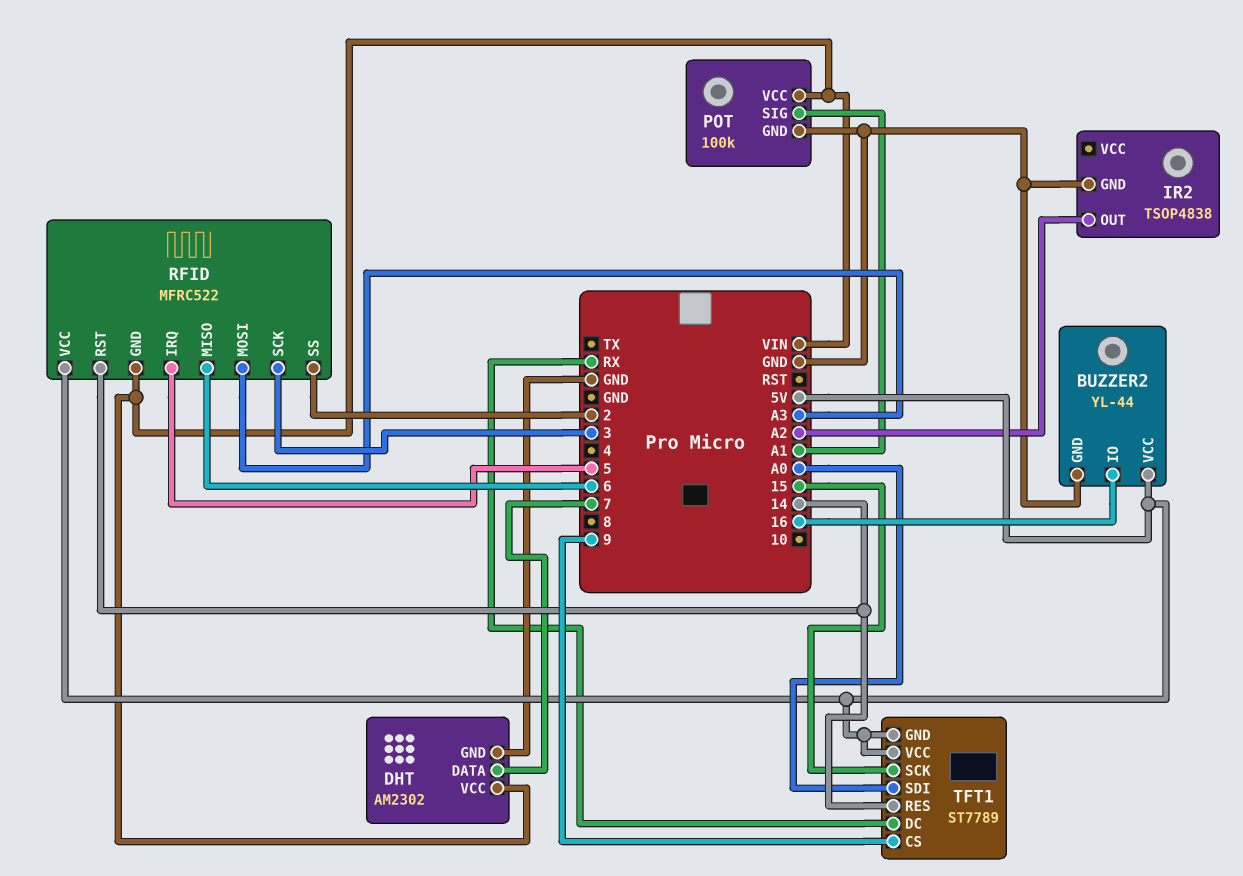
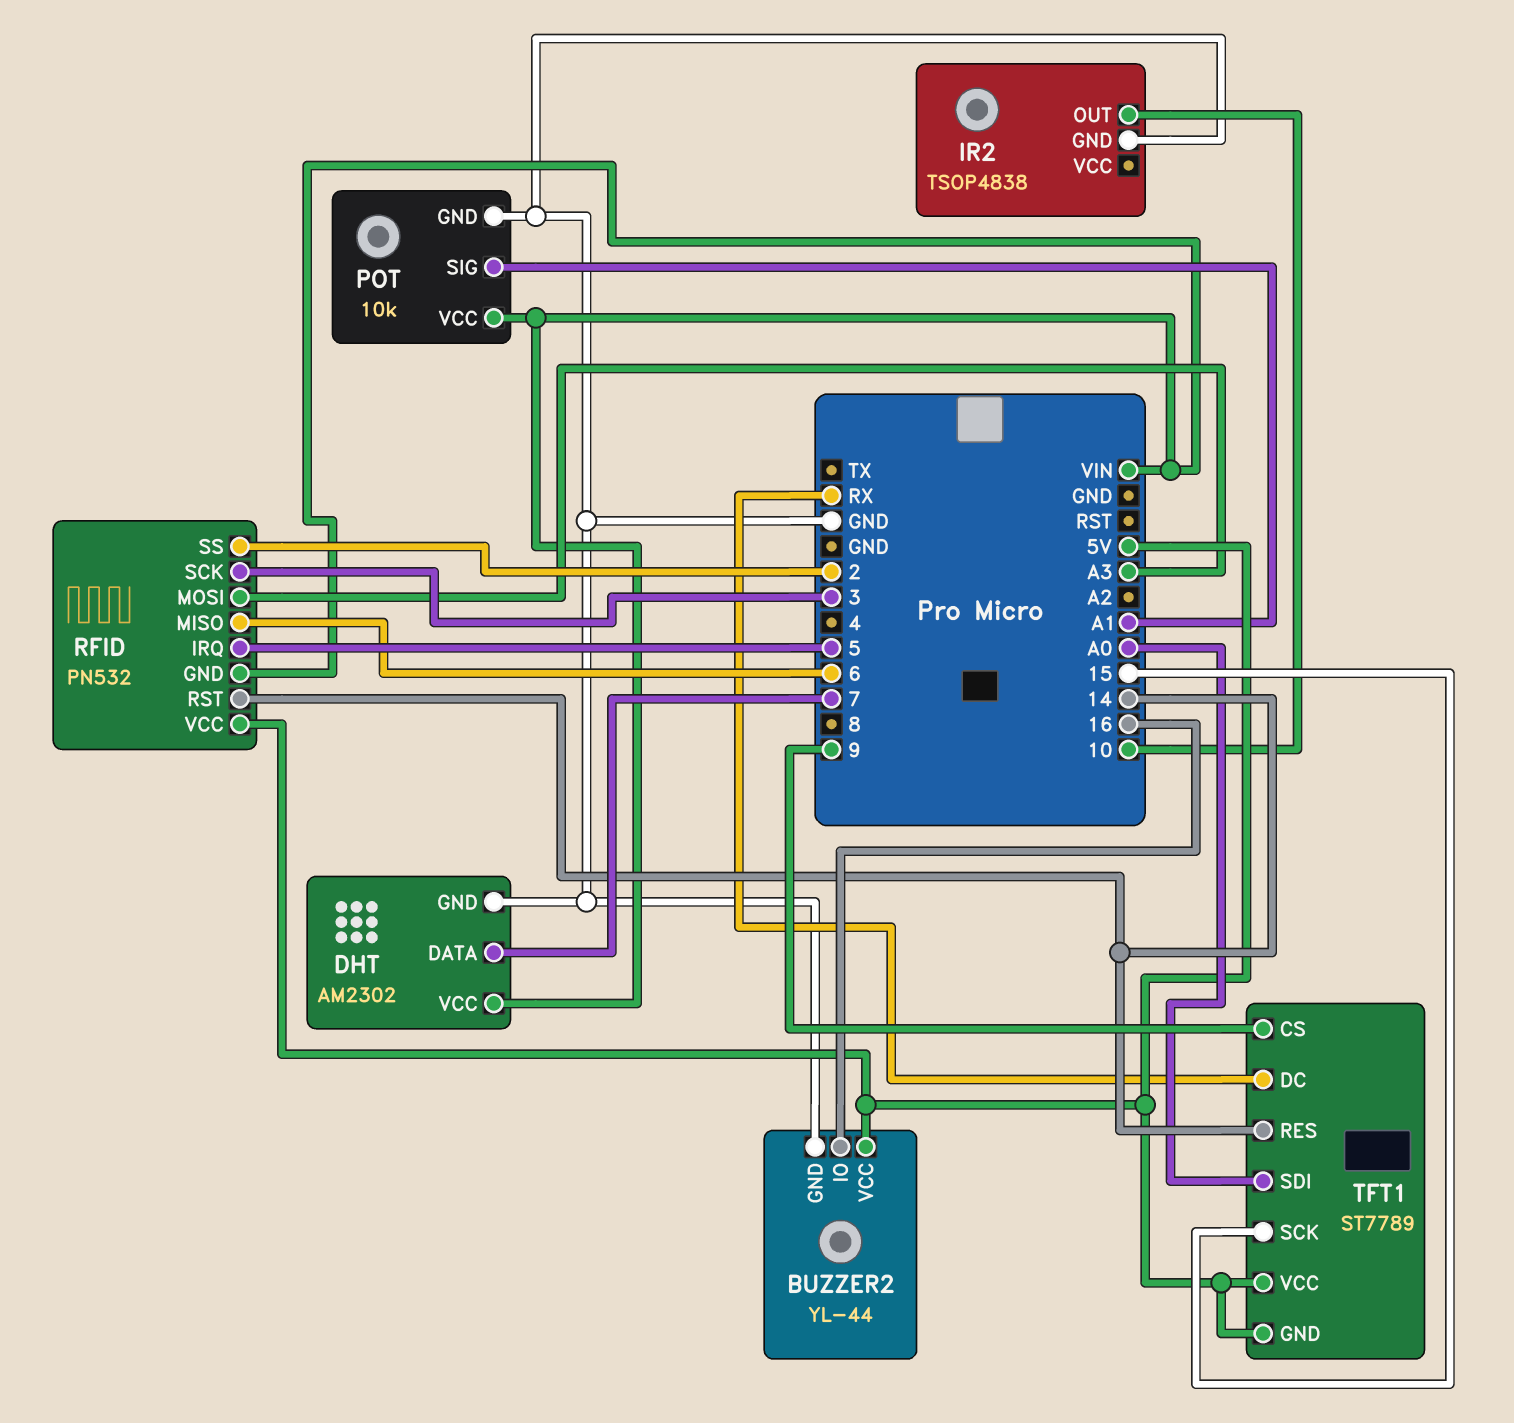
IR2 pin OUT: A2 -> 10
POT: 100k -> 10k
RFID: MFRC522 -> PN532

